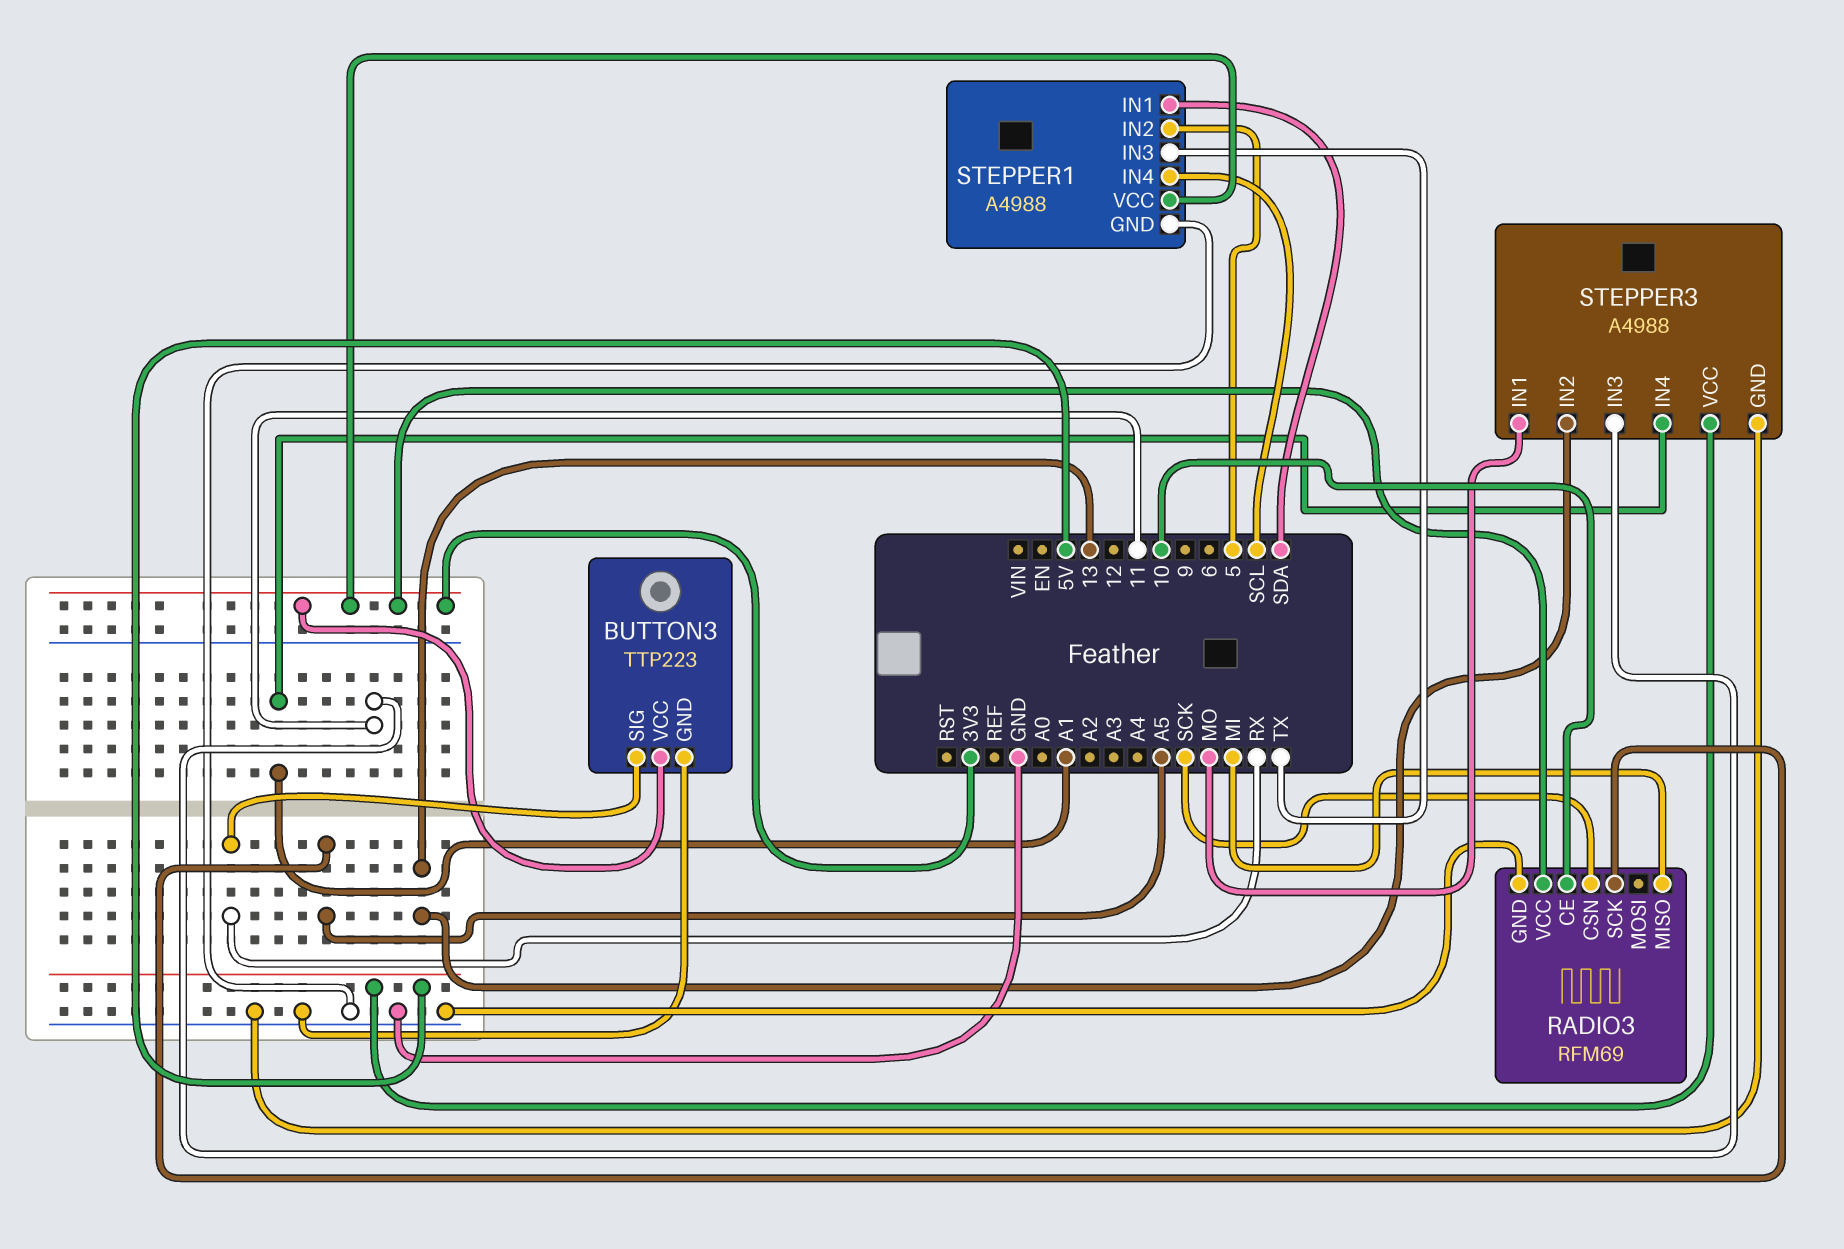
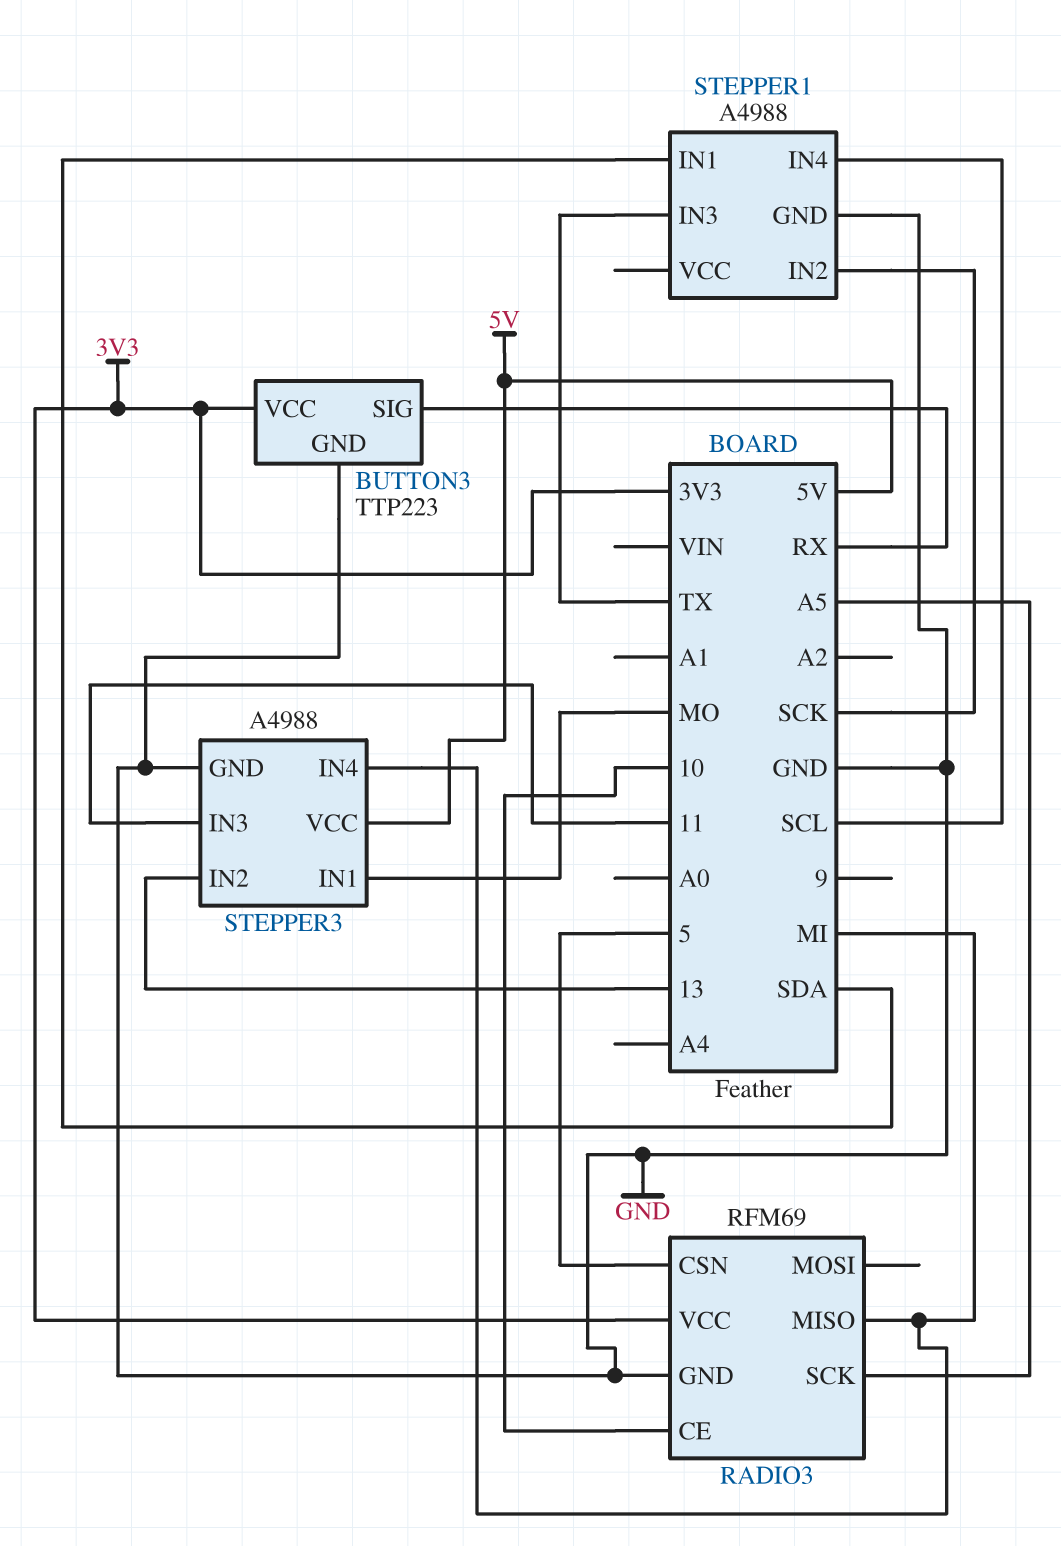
RADIO3 pin CSN: SCK -> 5
STEPPER1 pin IN2: 5 -> SCK
STEPPER1 pin VCC: 3V3 -> none
STEPPER3 pin IN4: A1 -> MI

